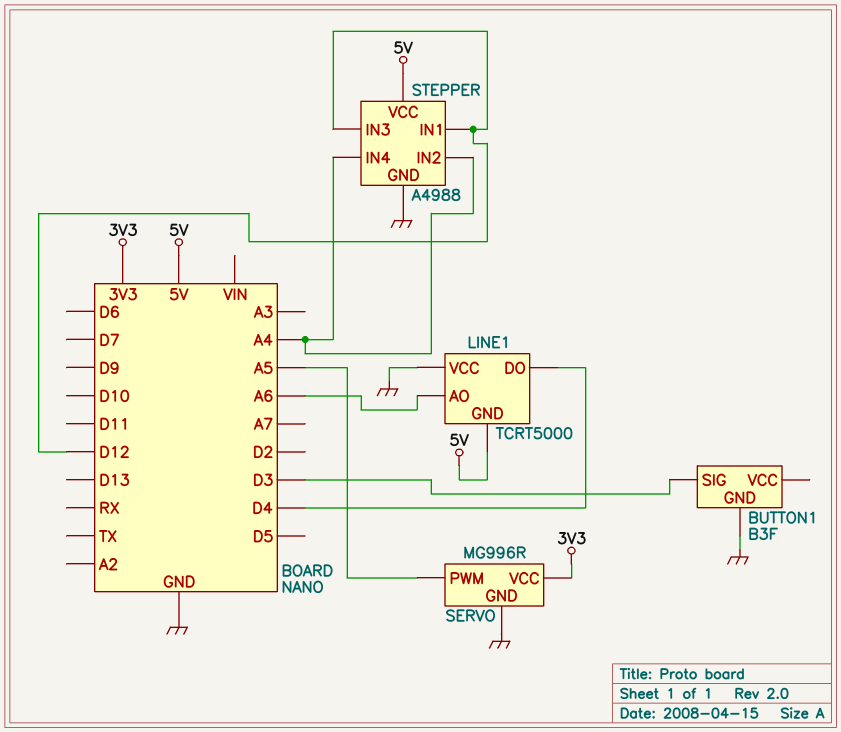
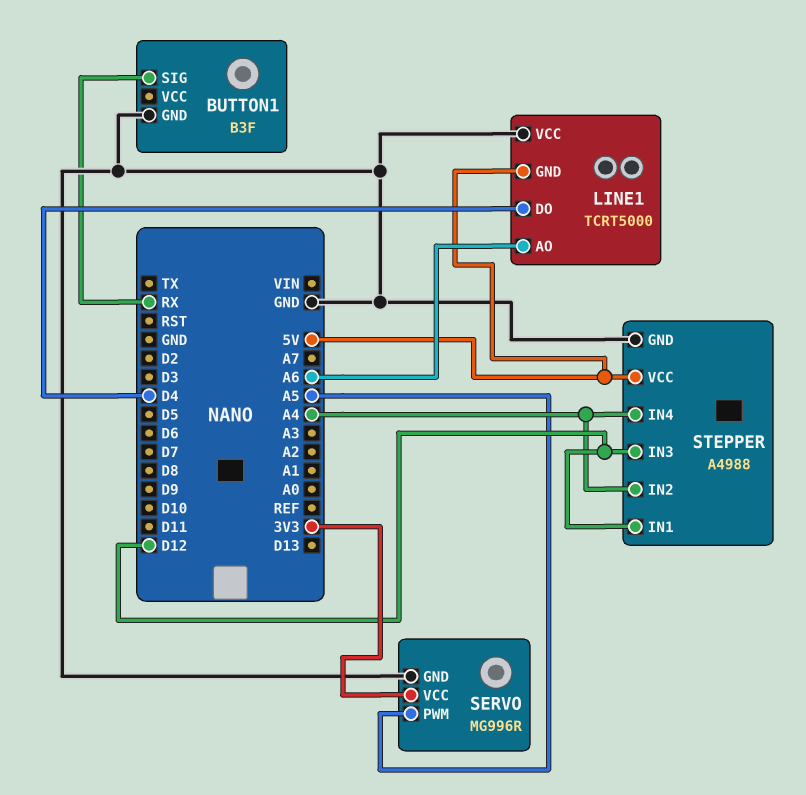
BUTTON1 pin SIG: D3 -> RX

